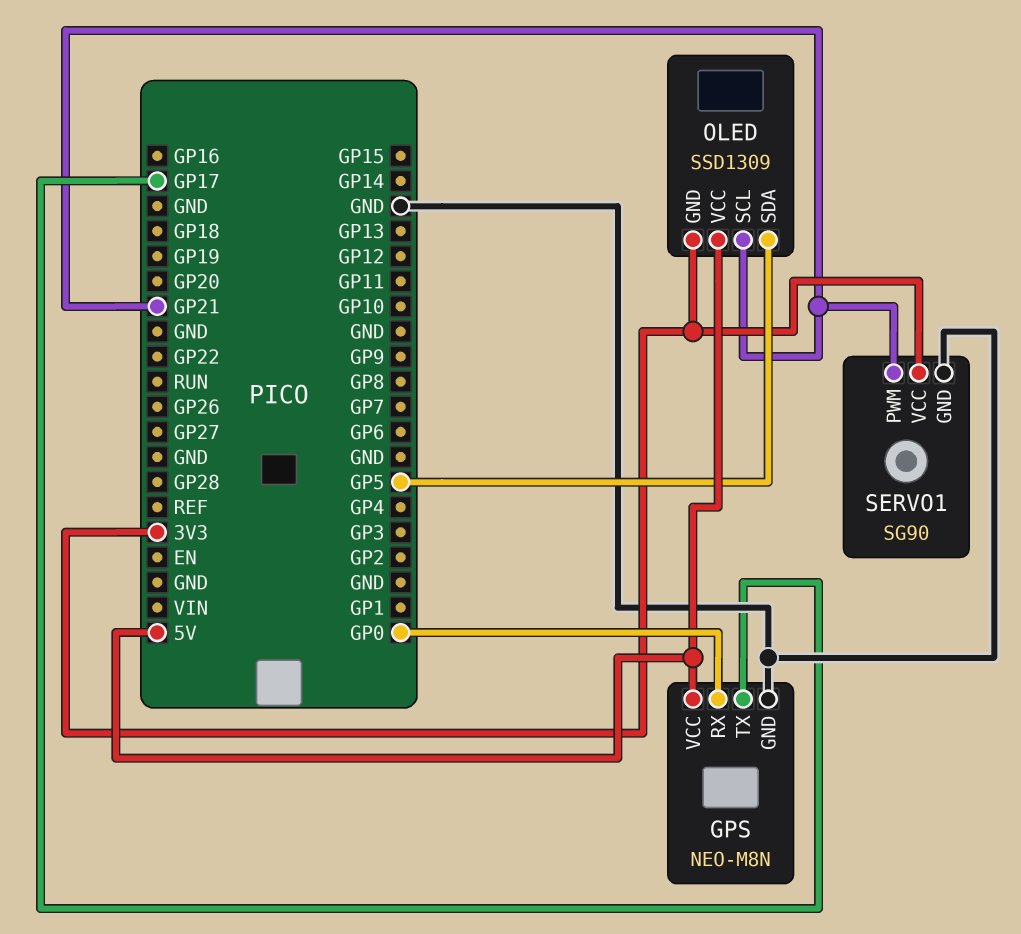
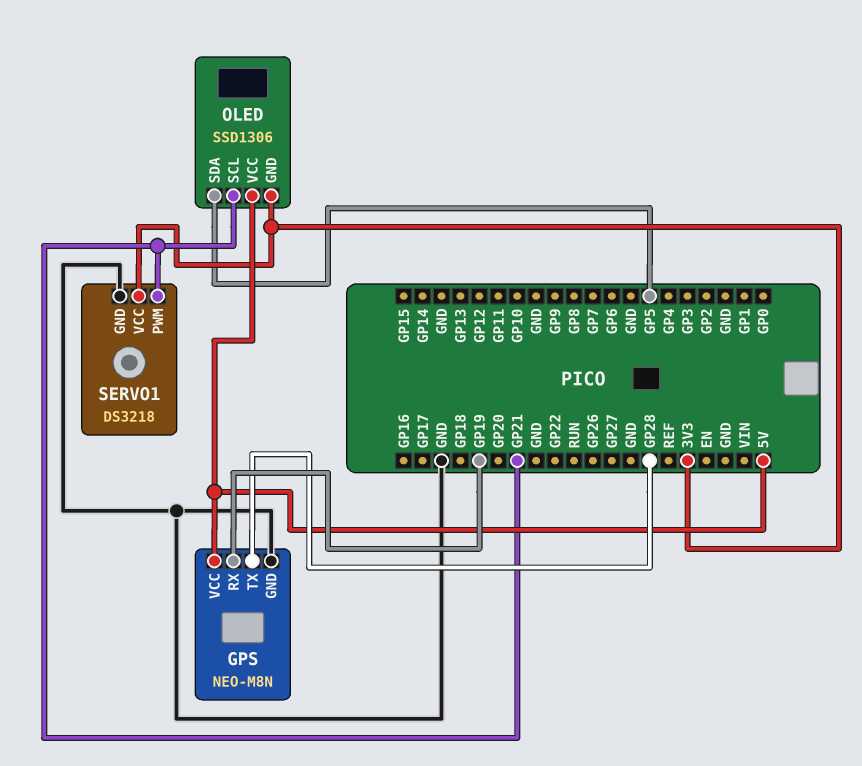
GPS pin RX: GP0 -> GP19
GPS pin TX: GP17 -> GP28
OLED: SSD1309 -> SSD1306
SERVO1: SG90 -> DS3218

